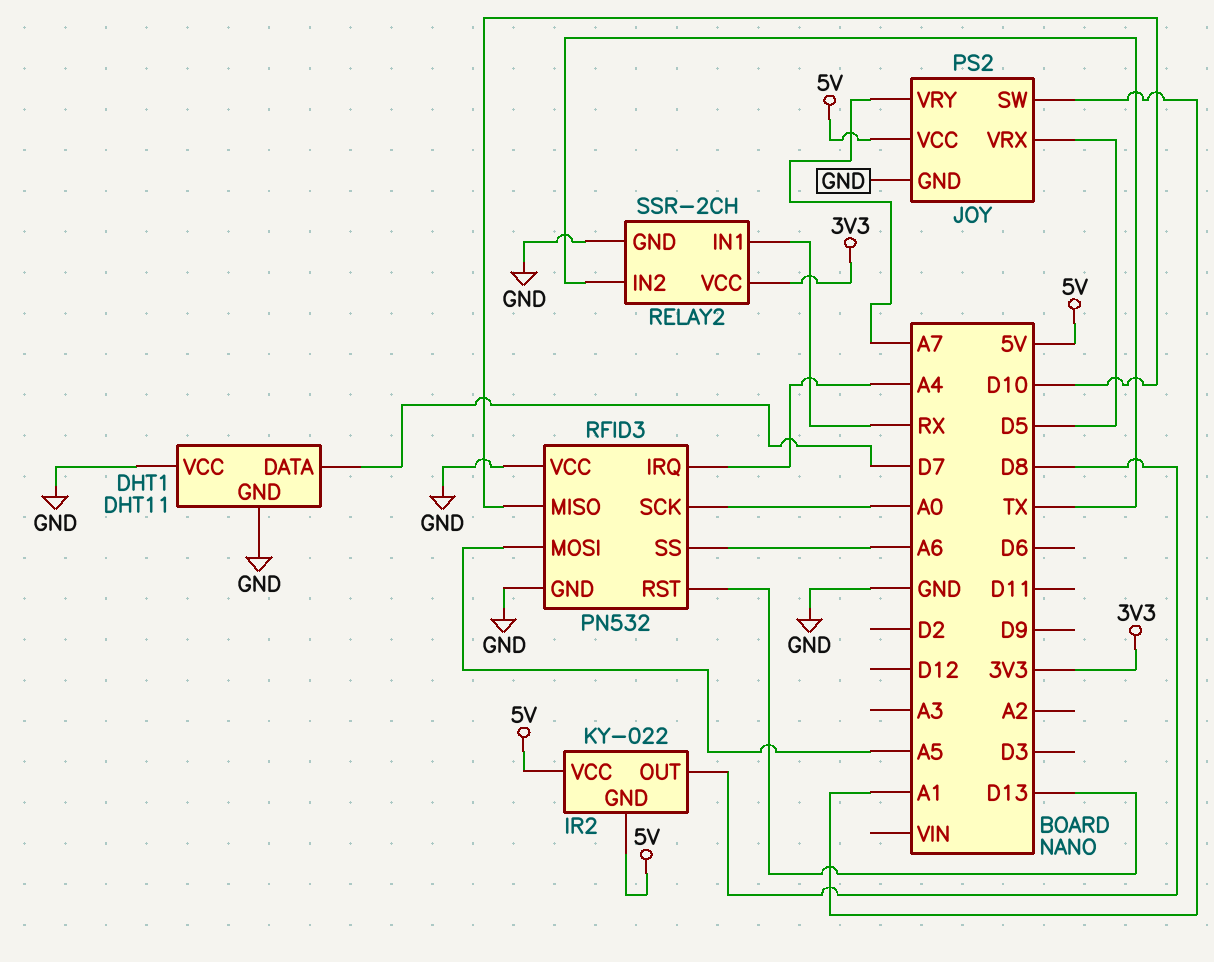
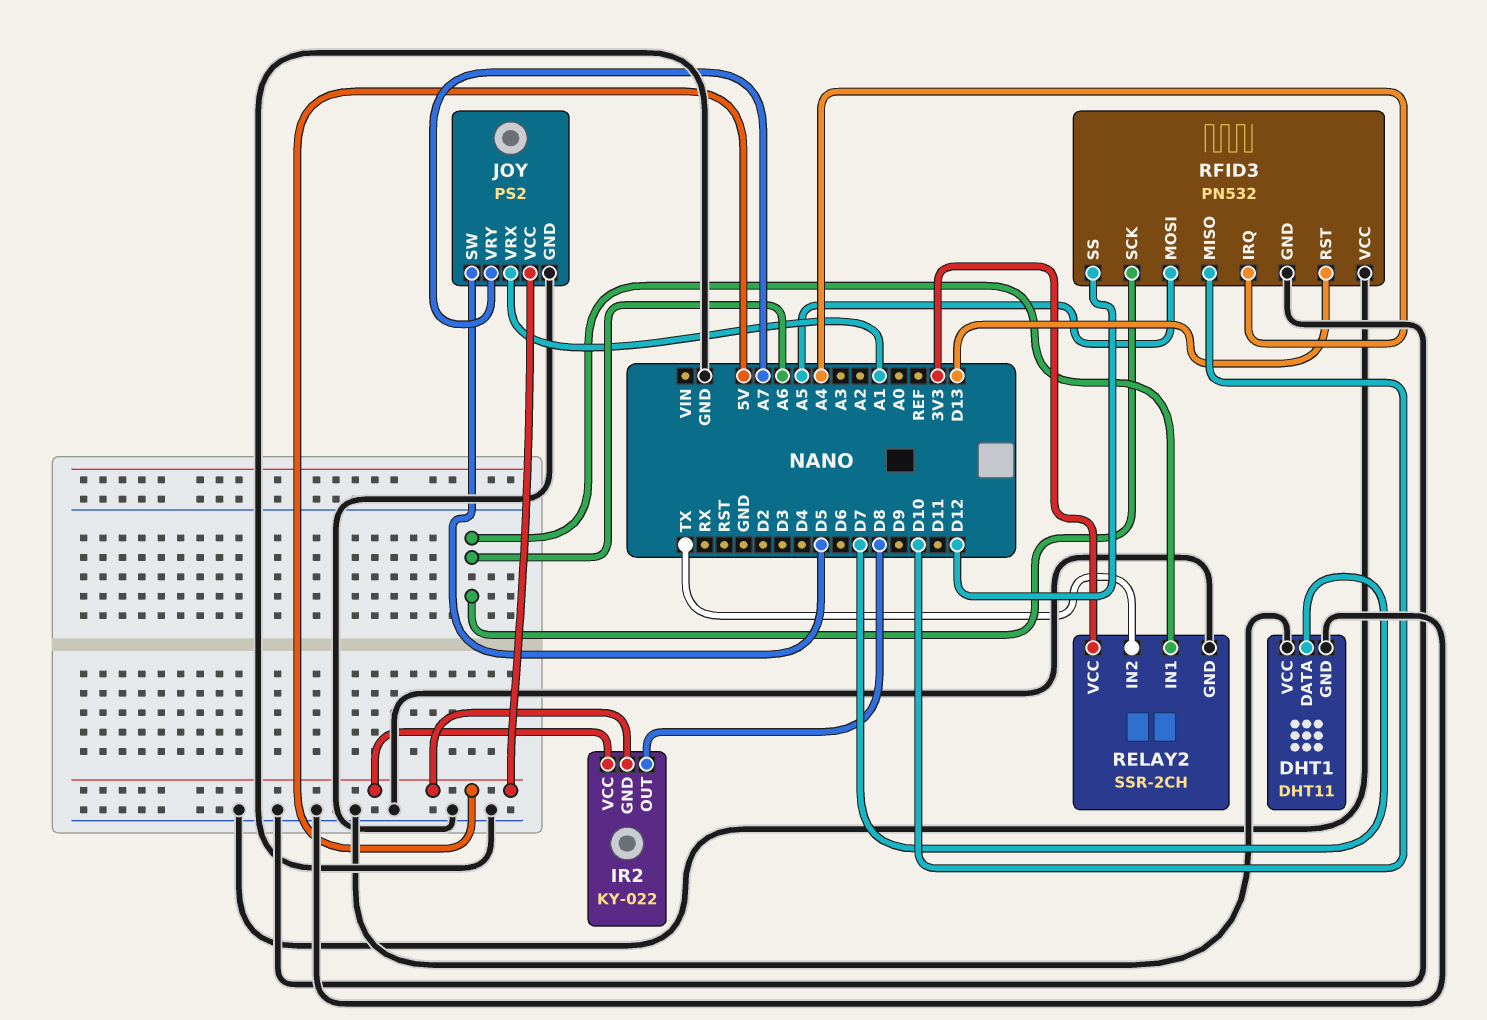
JOY pin SW: A1 -> D5
JOY pin VRX: D5 -> A1
RELAY2 pin IN1: RX -> A6
RFID3 pin SCK: A0 -> A6
RFID3 pin SS: A6 -> D12

